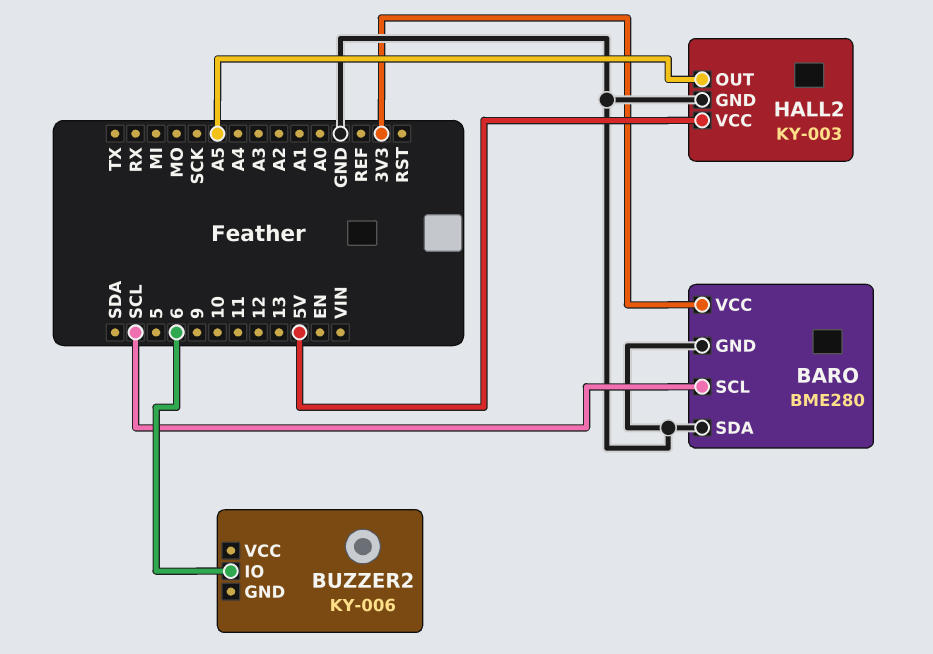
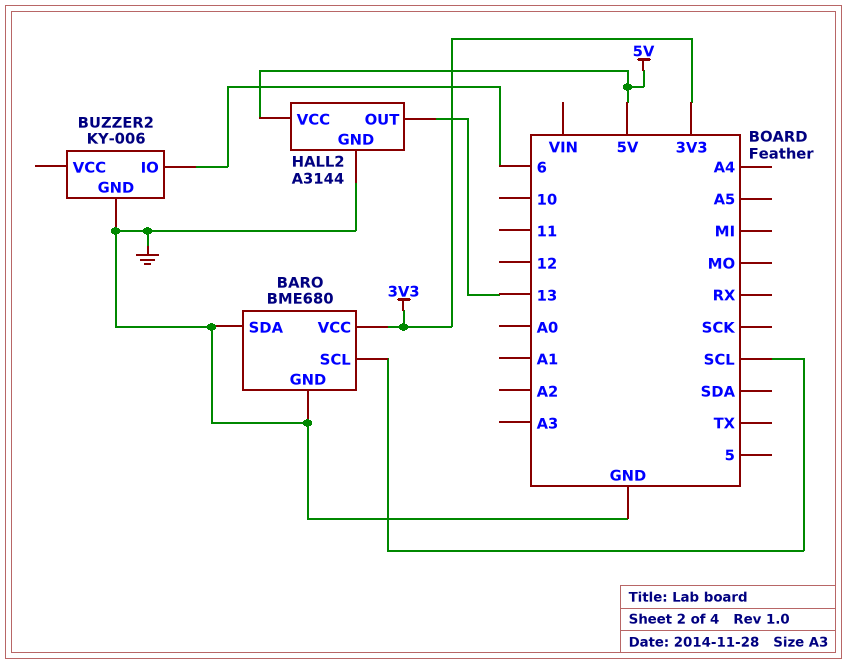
BARO: BME280 -> BME680
BUZZER2 pin GND: none -> GND
HALL2: KY-003 -> A3144
HALL2 pin OUT: A5 -> 13

